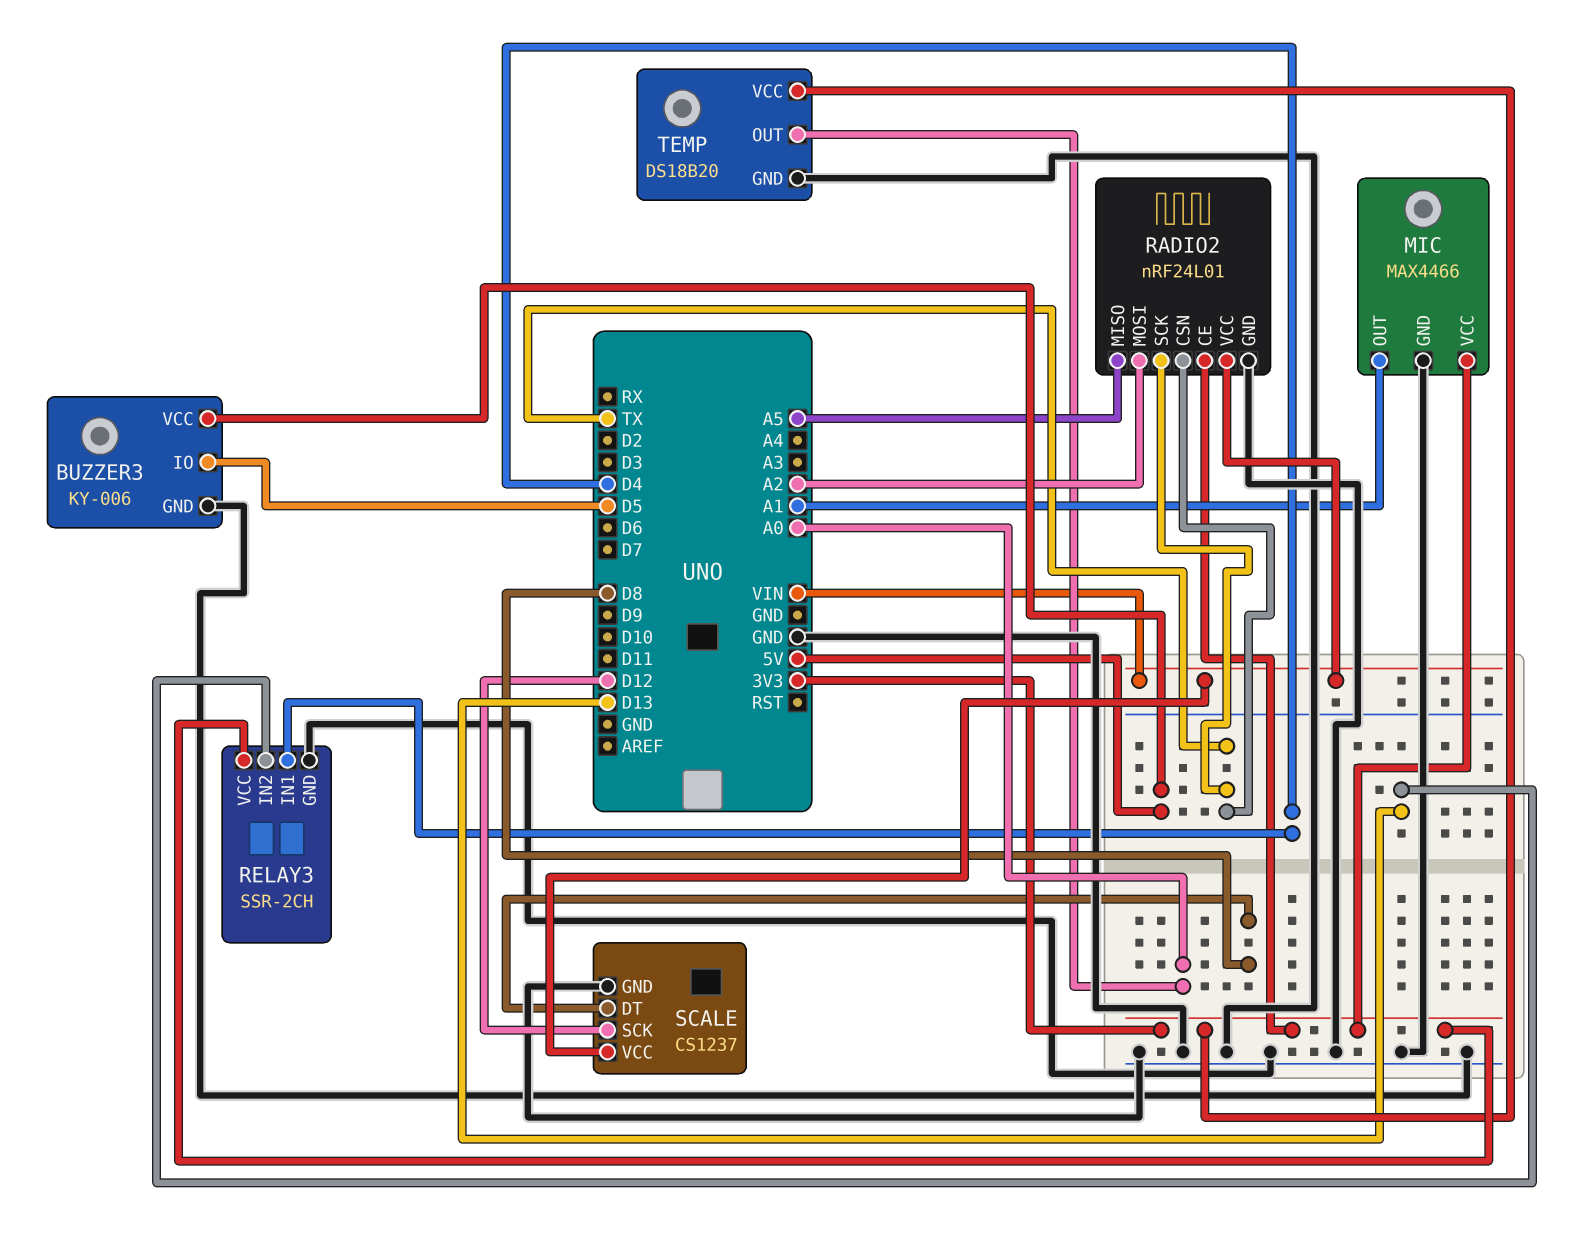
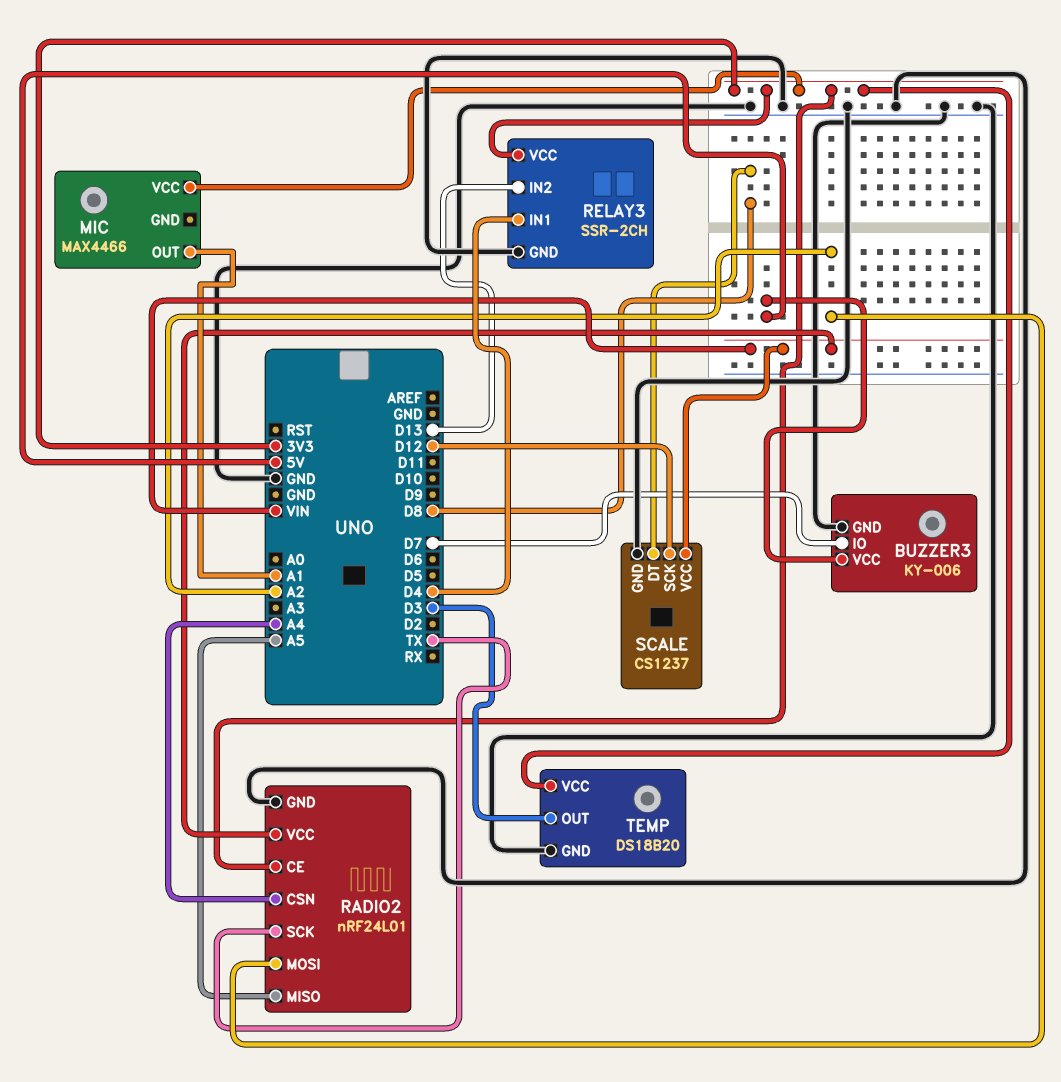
BUZZER3 pin IO: D5 -> D7
MIC pin GND: GND -> none
RADIO2 pin CSN: TX -> A4
TEMP pin OUT: A0 -> D3

